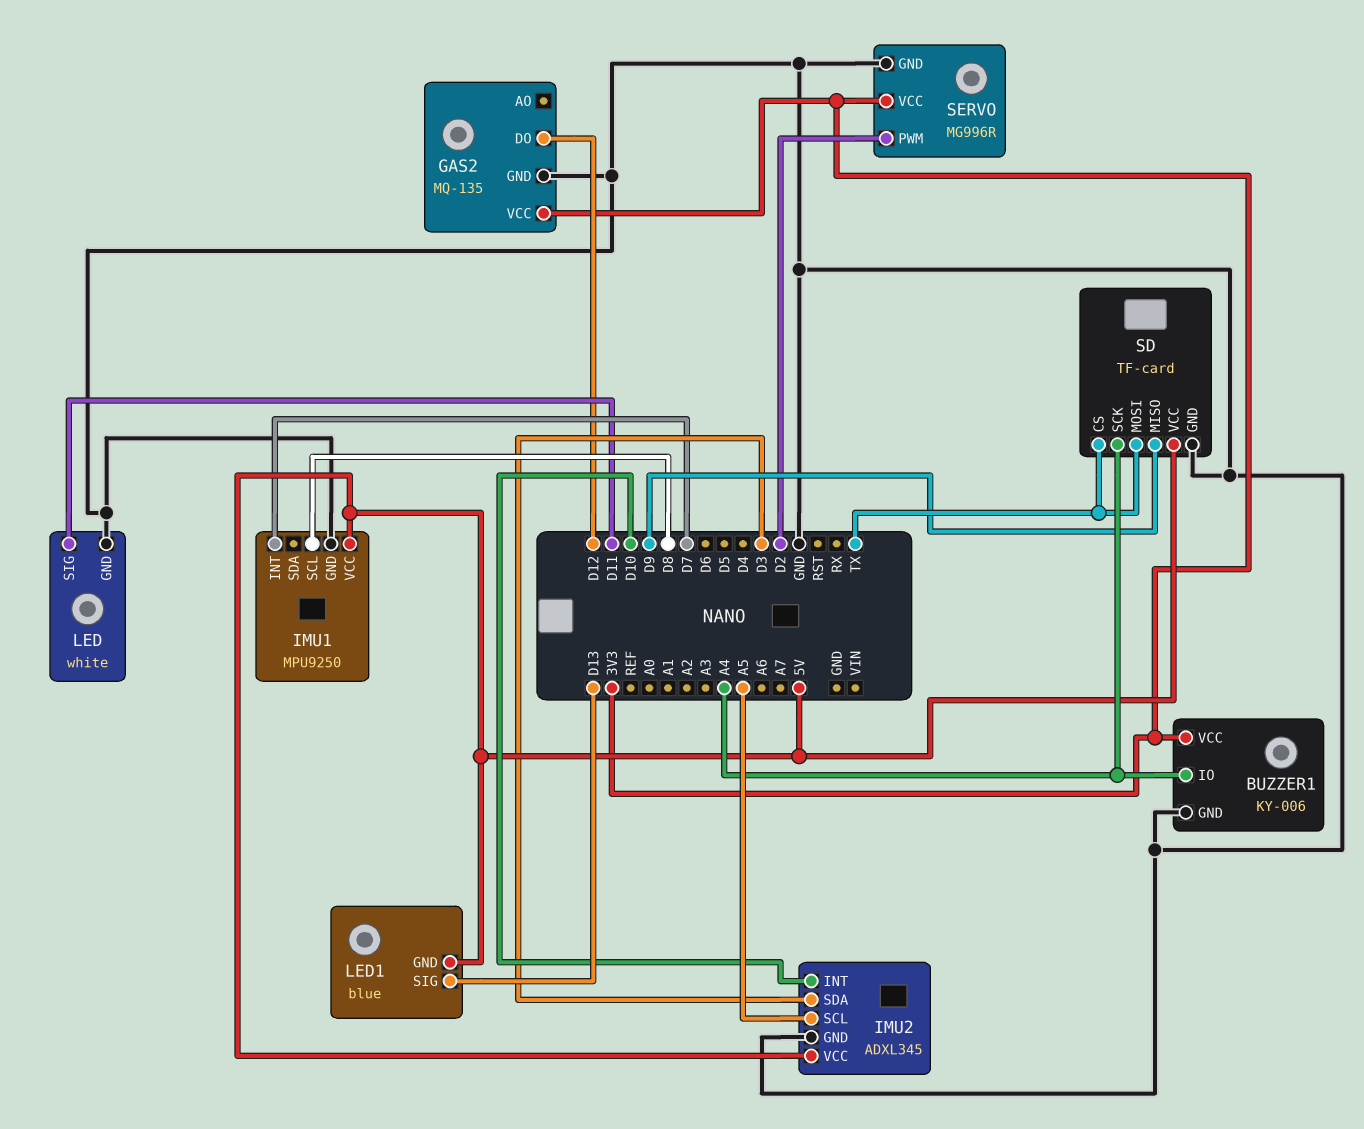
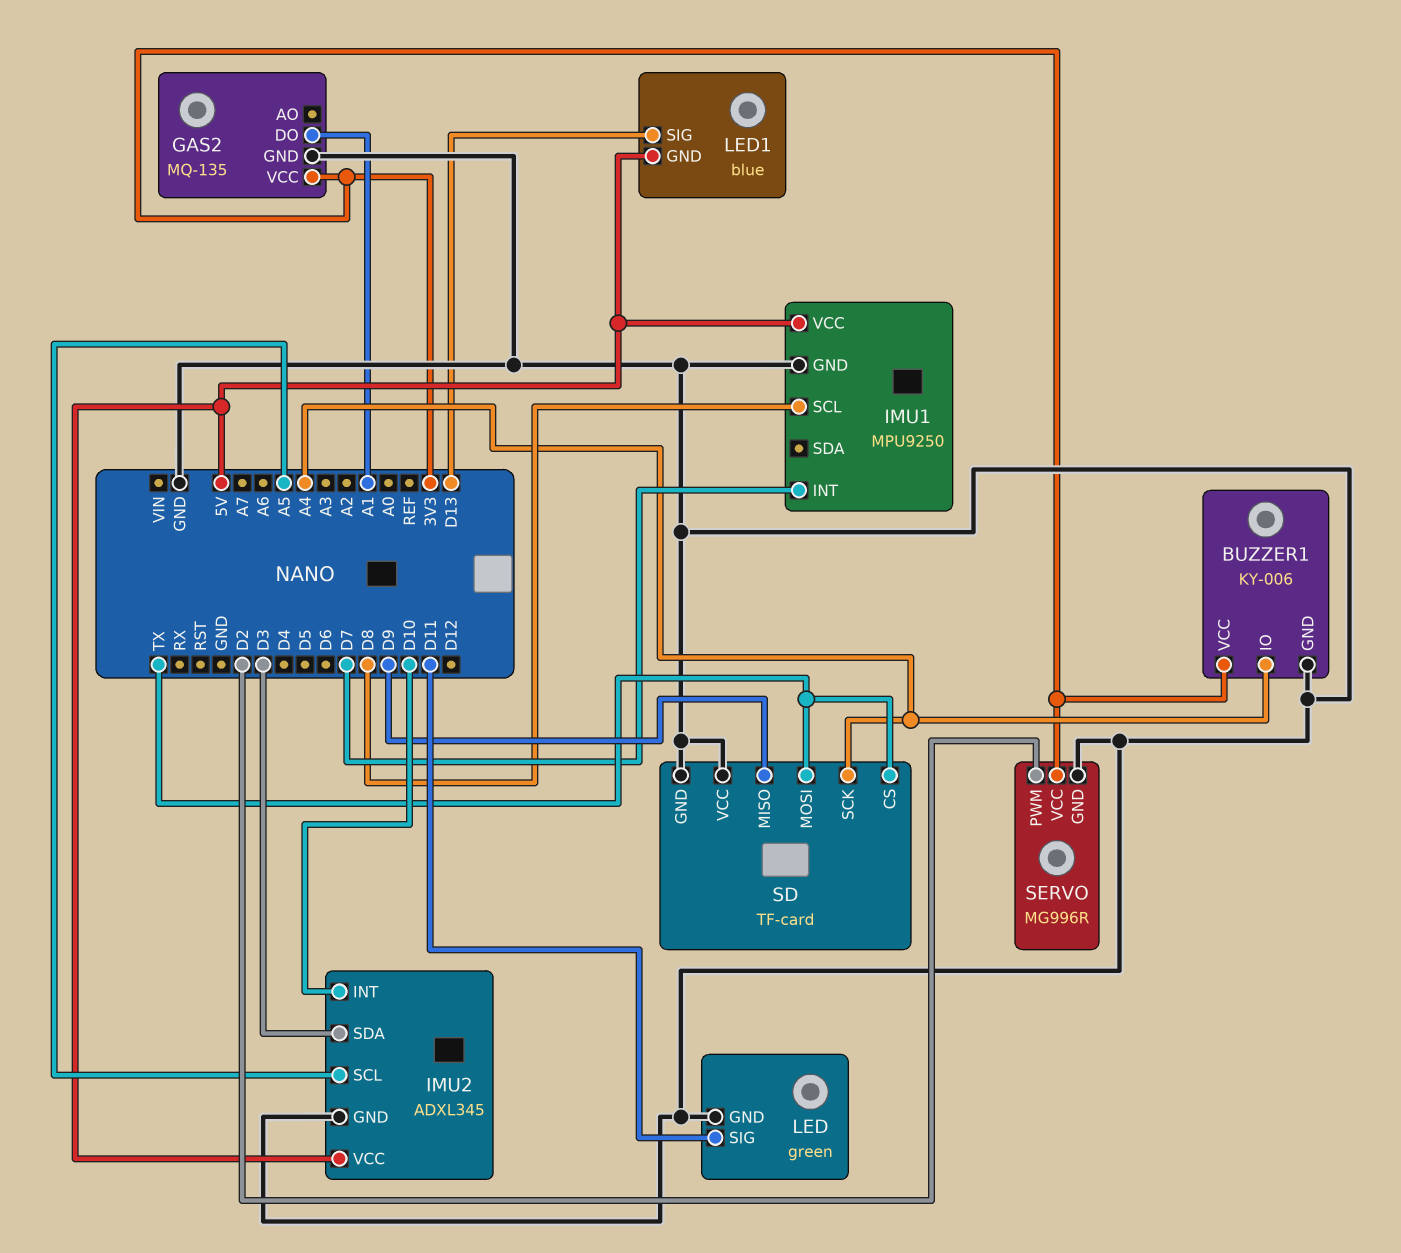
GAS2 pin DO: D12 -> A1
LED: white -> green
SD pin VCC: 5V -> GND

